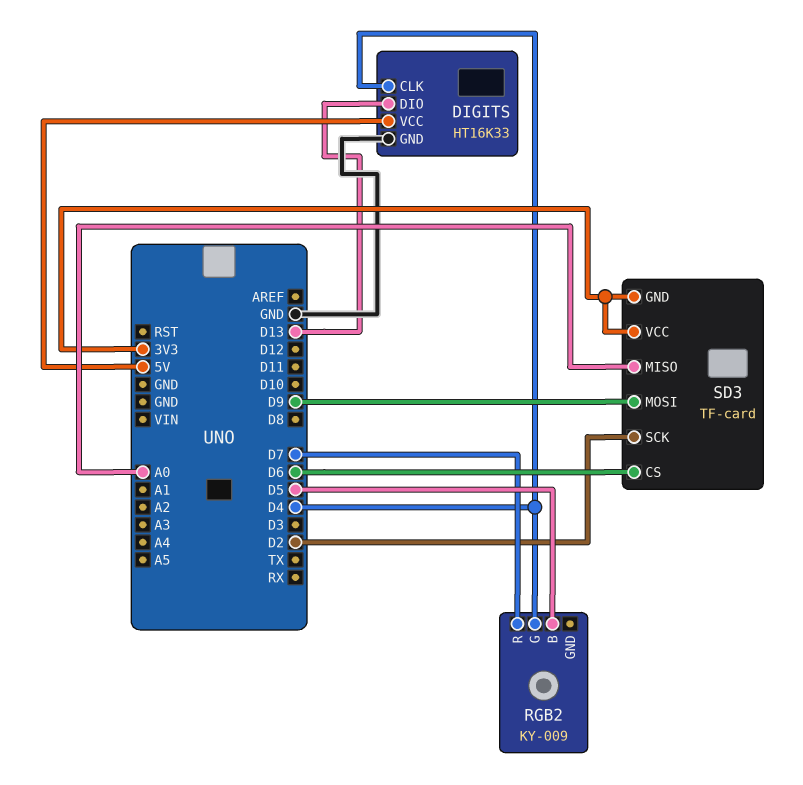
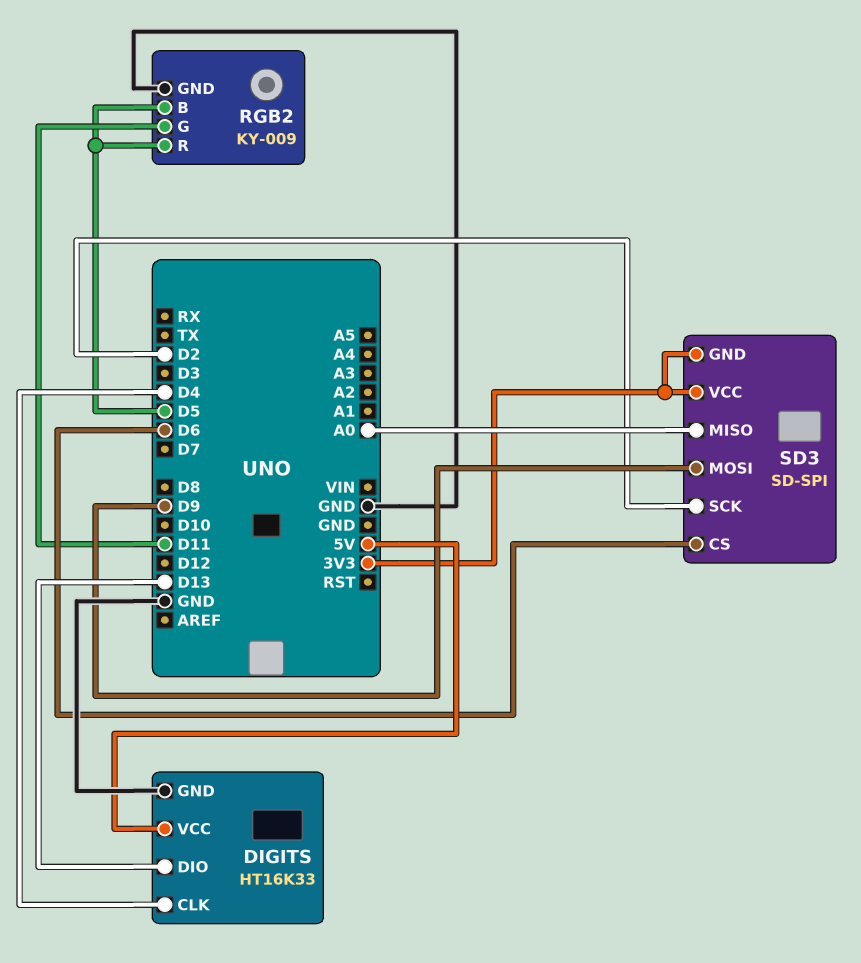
RGB2 pin G: D4 -> D11
RGB2 pin GND: none -> GND
RGB2 pin R: D7 -> D5
SD3: TF-card -> SD-SPI

